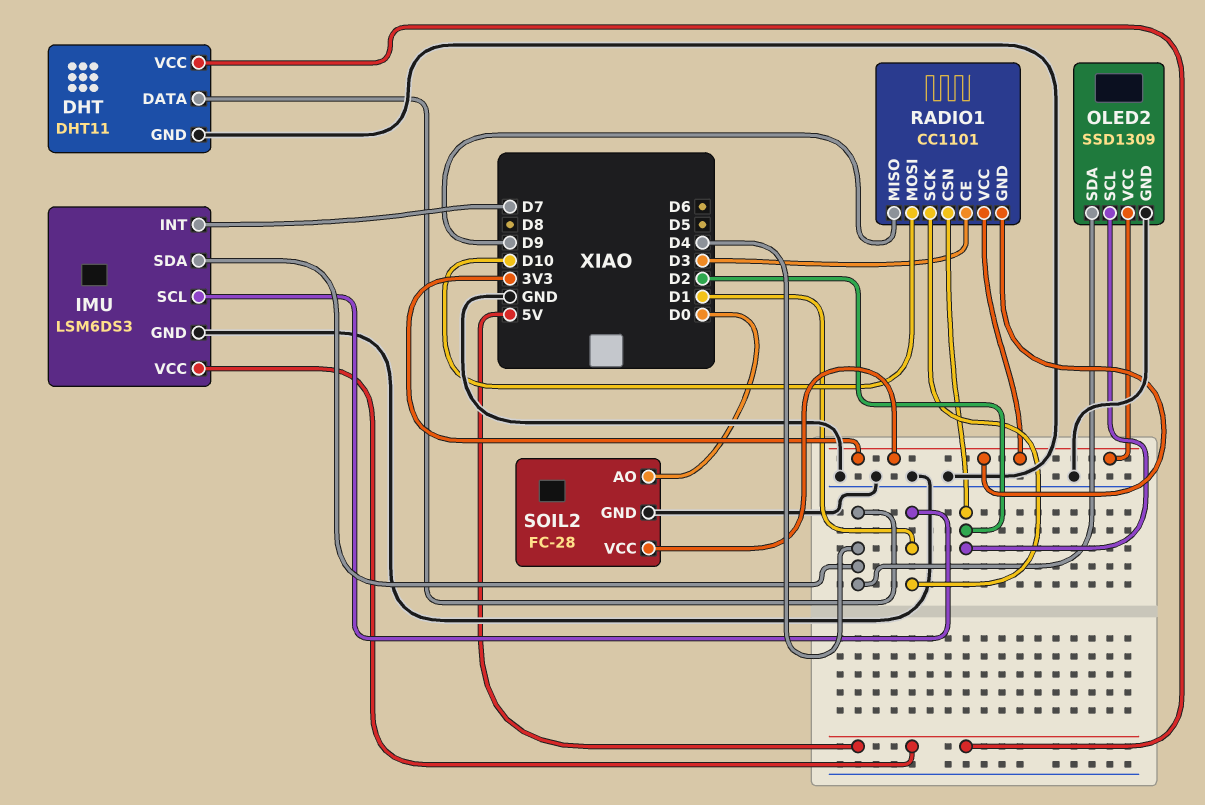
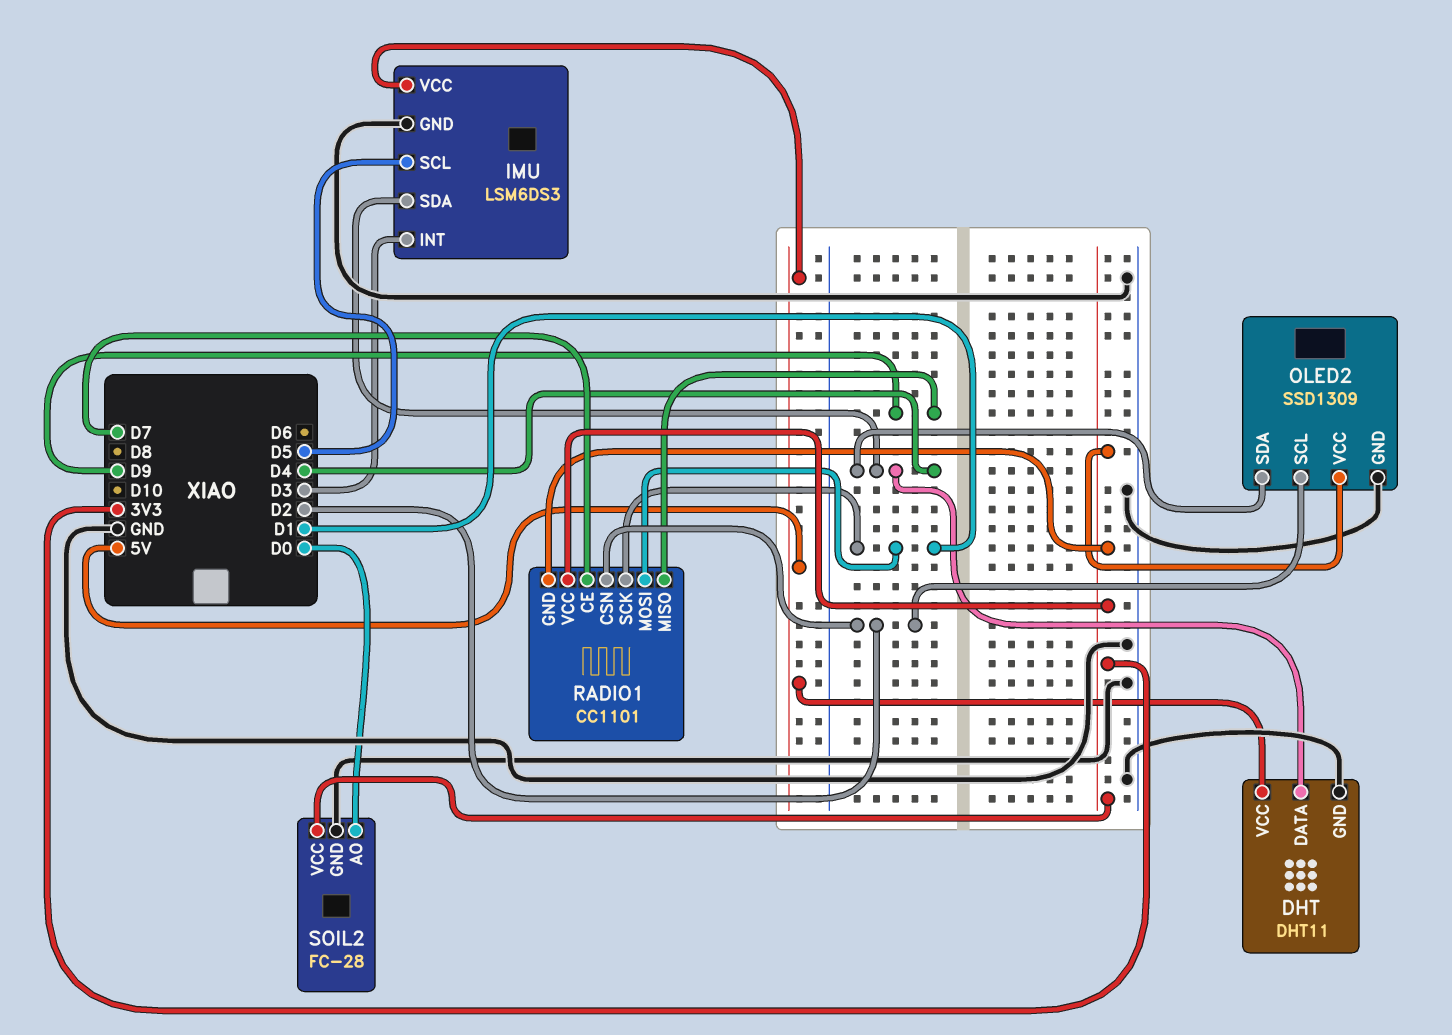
IMU pin INT: D7 -> D3
IMU pin SCL: D1 -> D5
RADIO1 pin CE: D3 -> D7
RADIO1 pin MOSI: D10 -> D1

